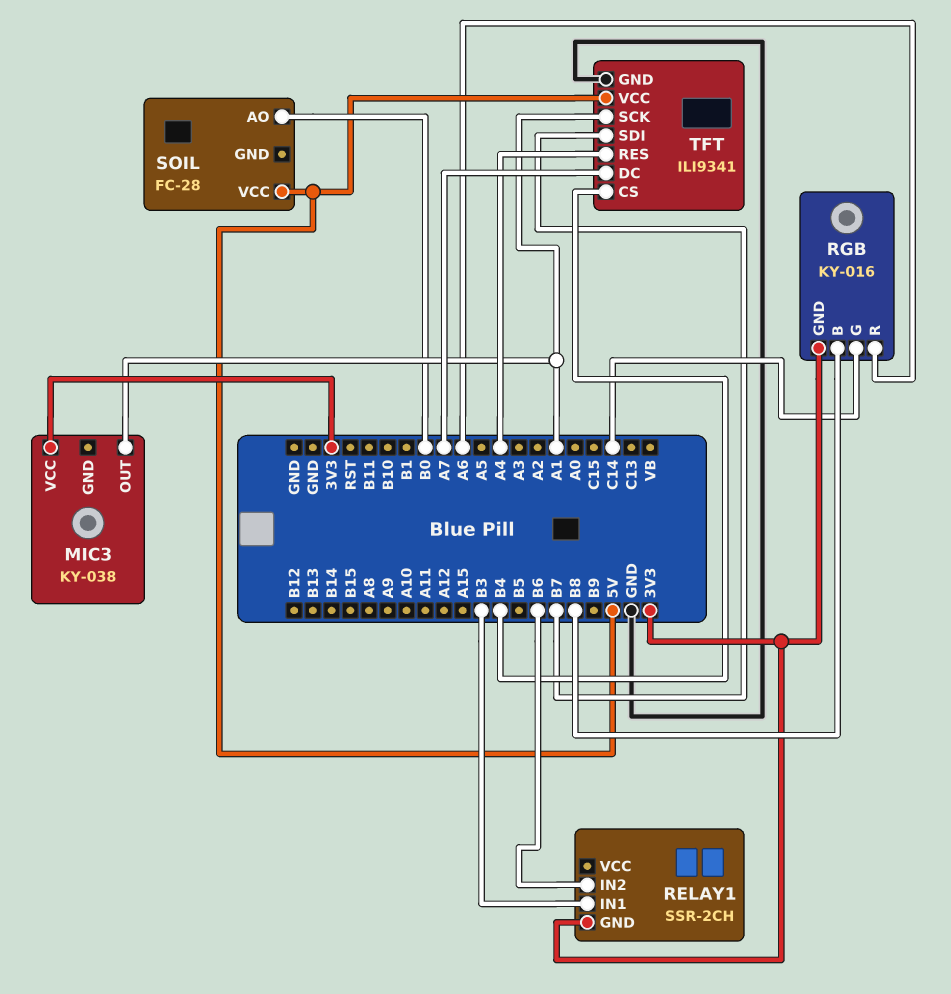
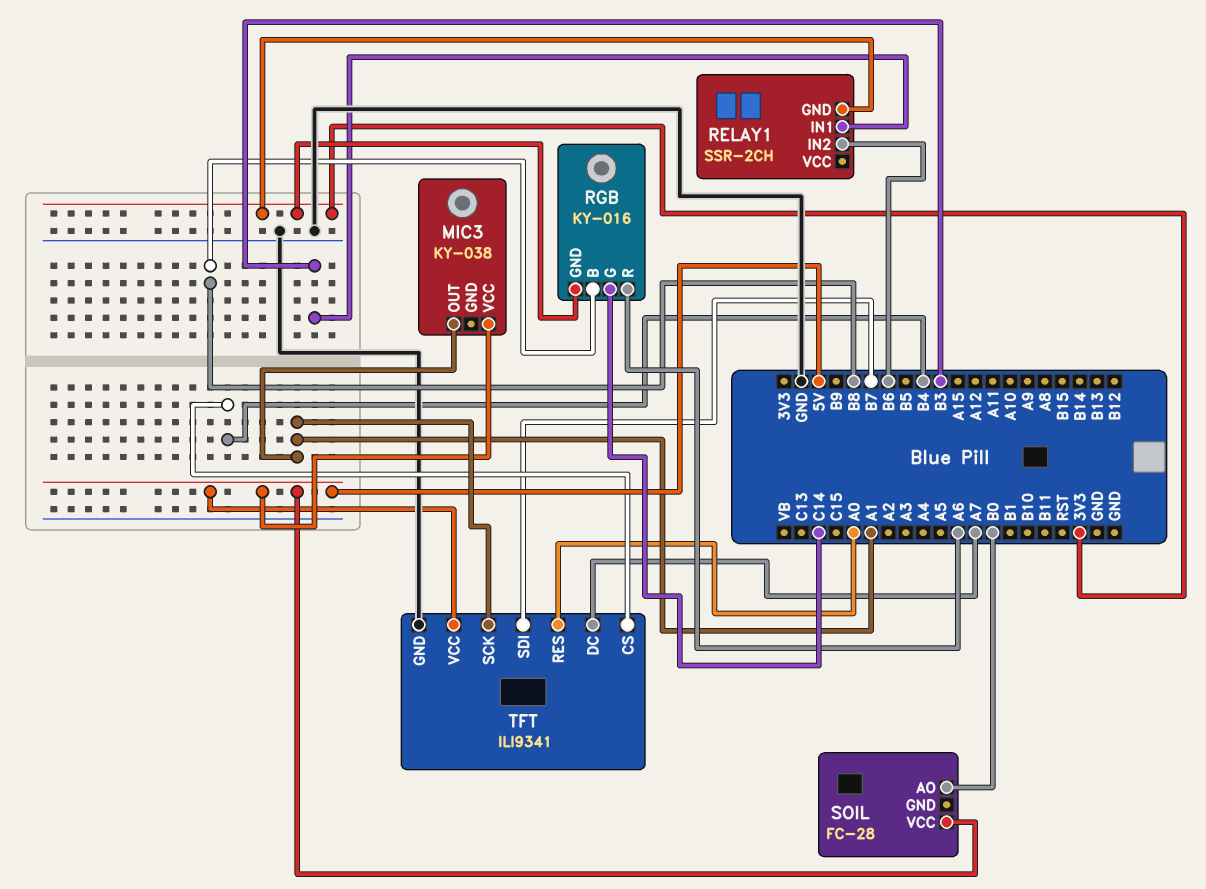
MIC3 pin VCC: 3V3 -> 5V
TFT pin RES: A4 -> A0

